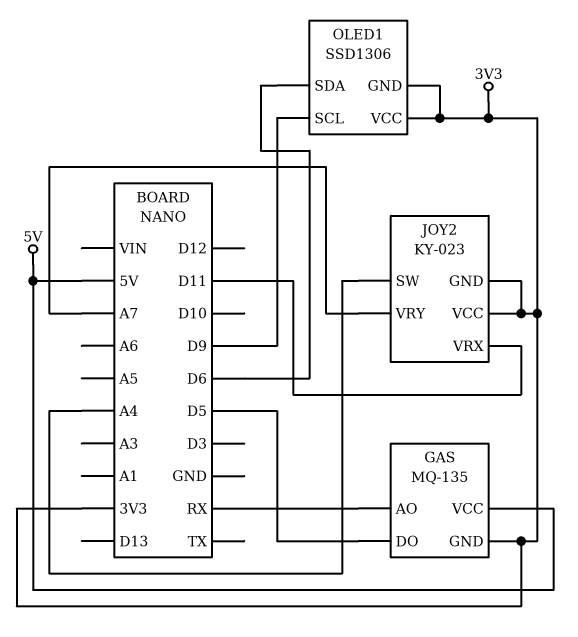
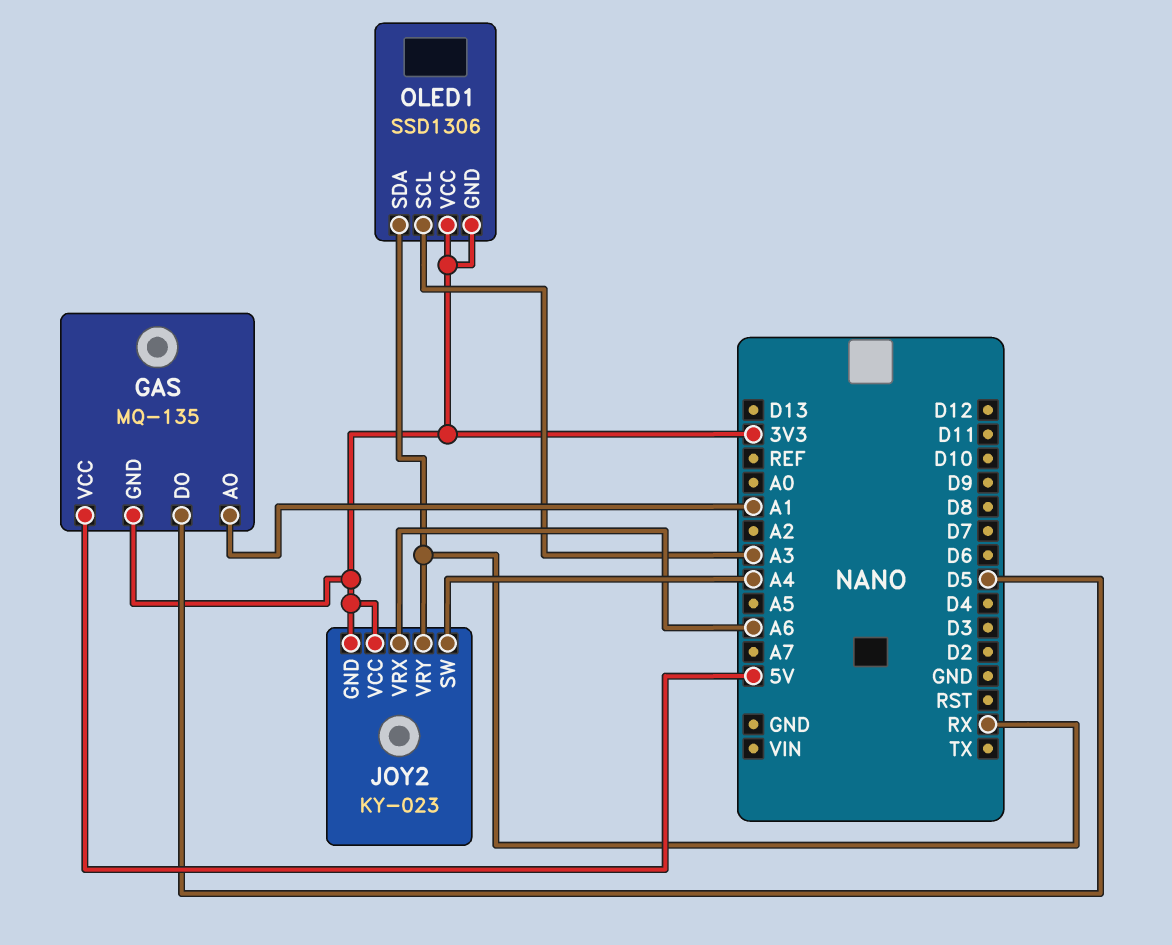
GAS pin AO: RX -> A1
JOY2 pin VRX: D11 -> A6
JOY2 pin VRY: A7 -> RX
OLED1 pin SCL: D9 -> A3
OLED1 pin SDA: D6 -> RX

